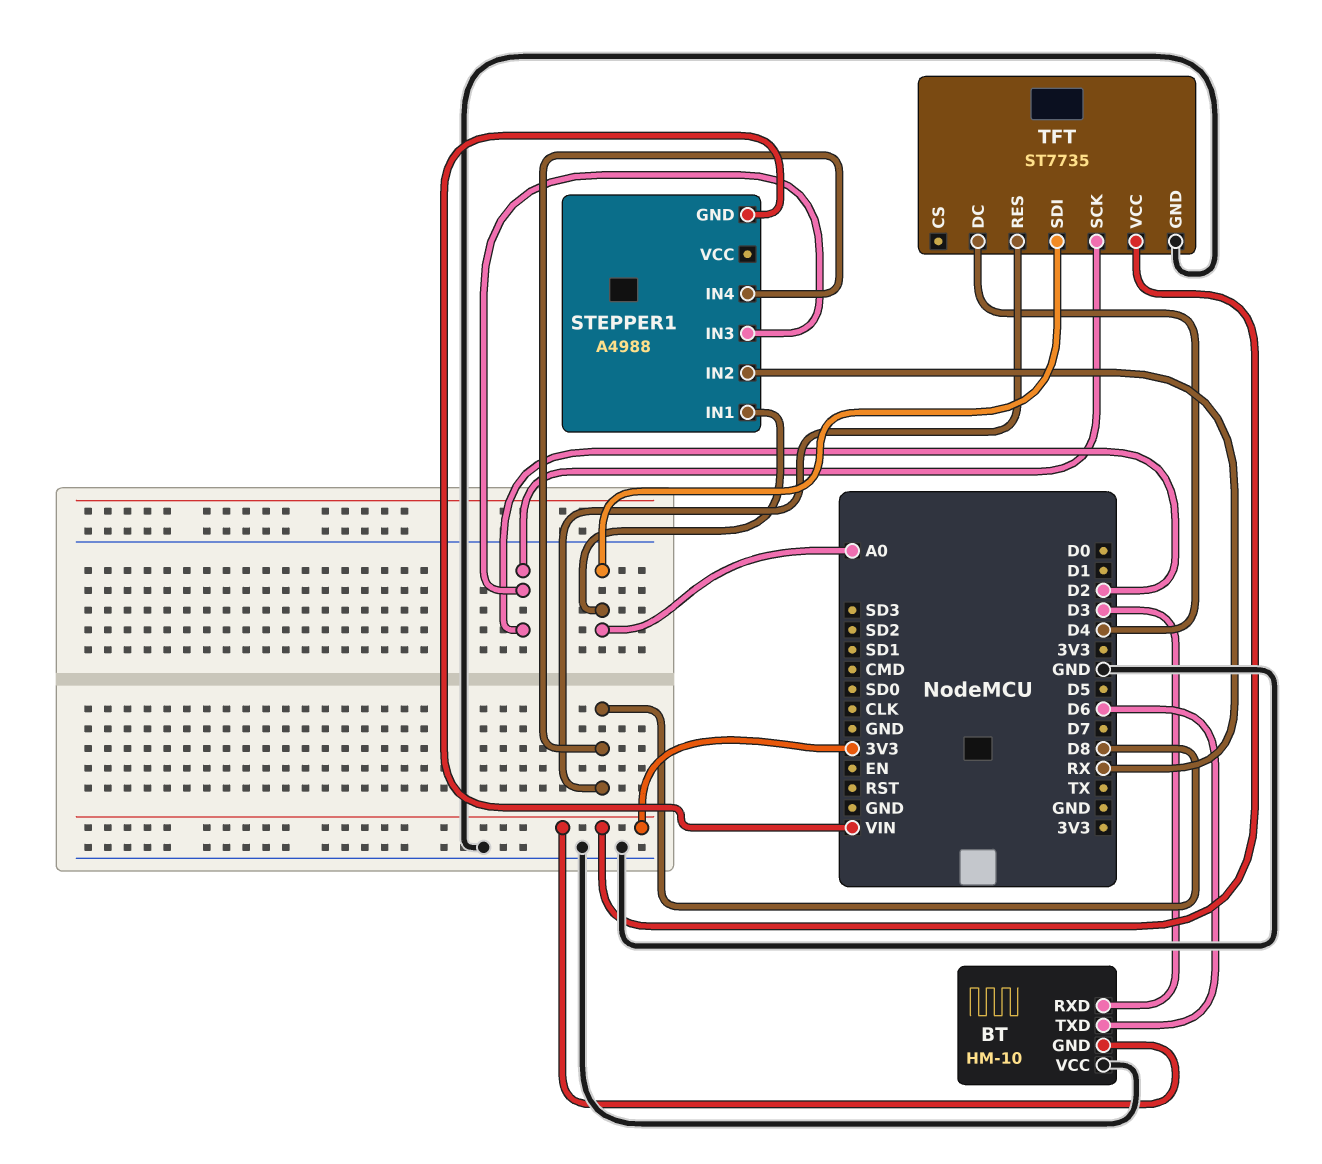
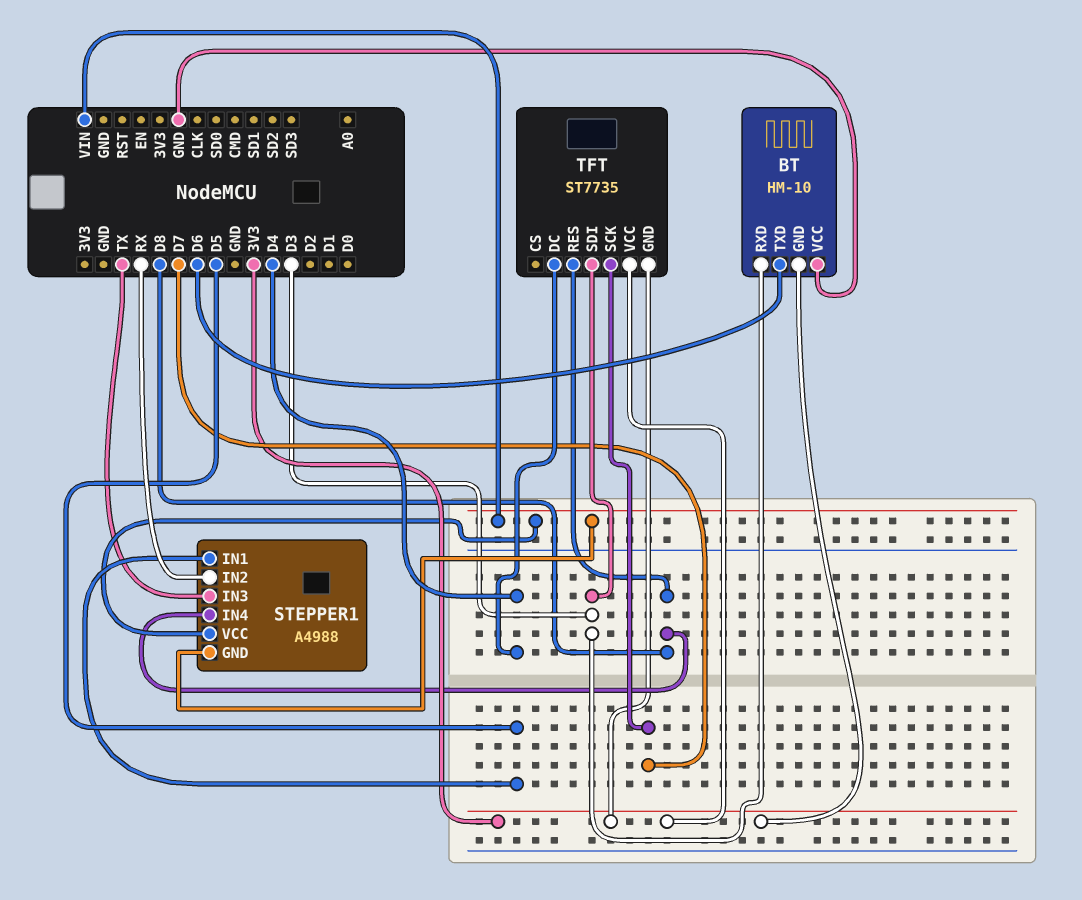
STEPPER1 pin IN1: A0 -> D5
STEPPER1 pin IN3: D2 -> TX
STEPPER1 pin VCC: none -> VIN
TFT pin GND: GND -> 3V3
TFT pin SCK: D2 -> D7
TFT pin SDI: A0 -> D3

